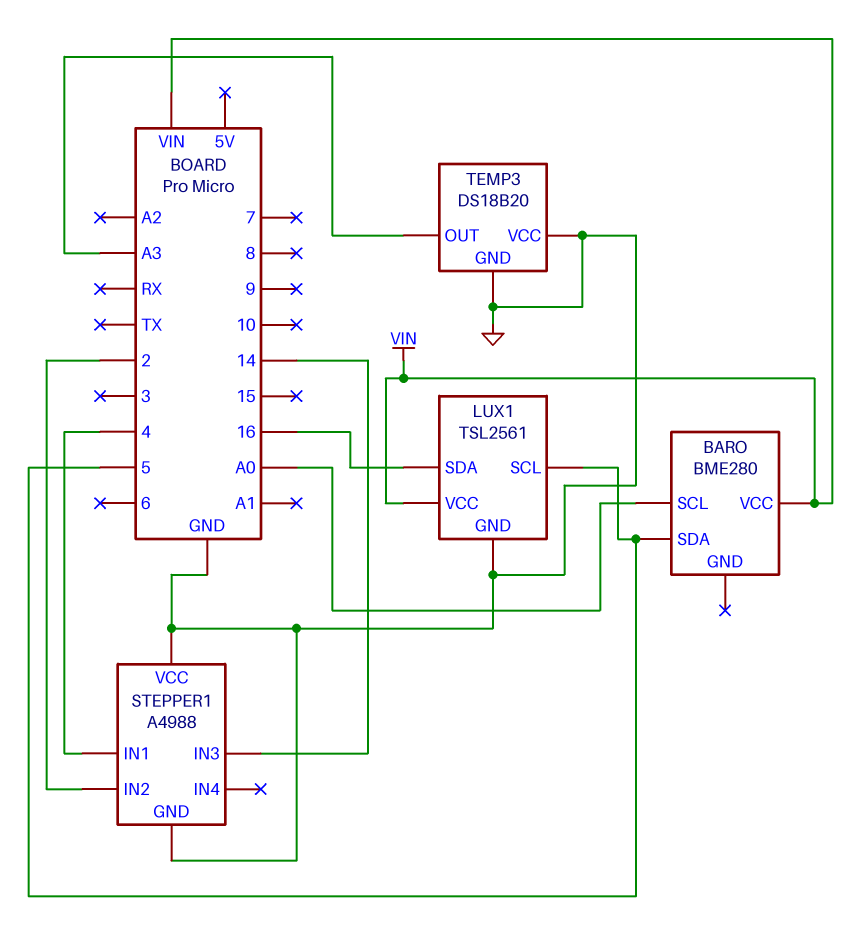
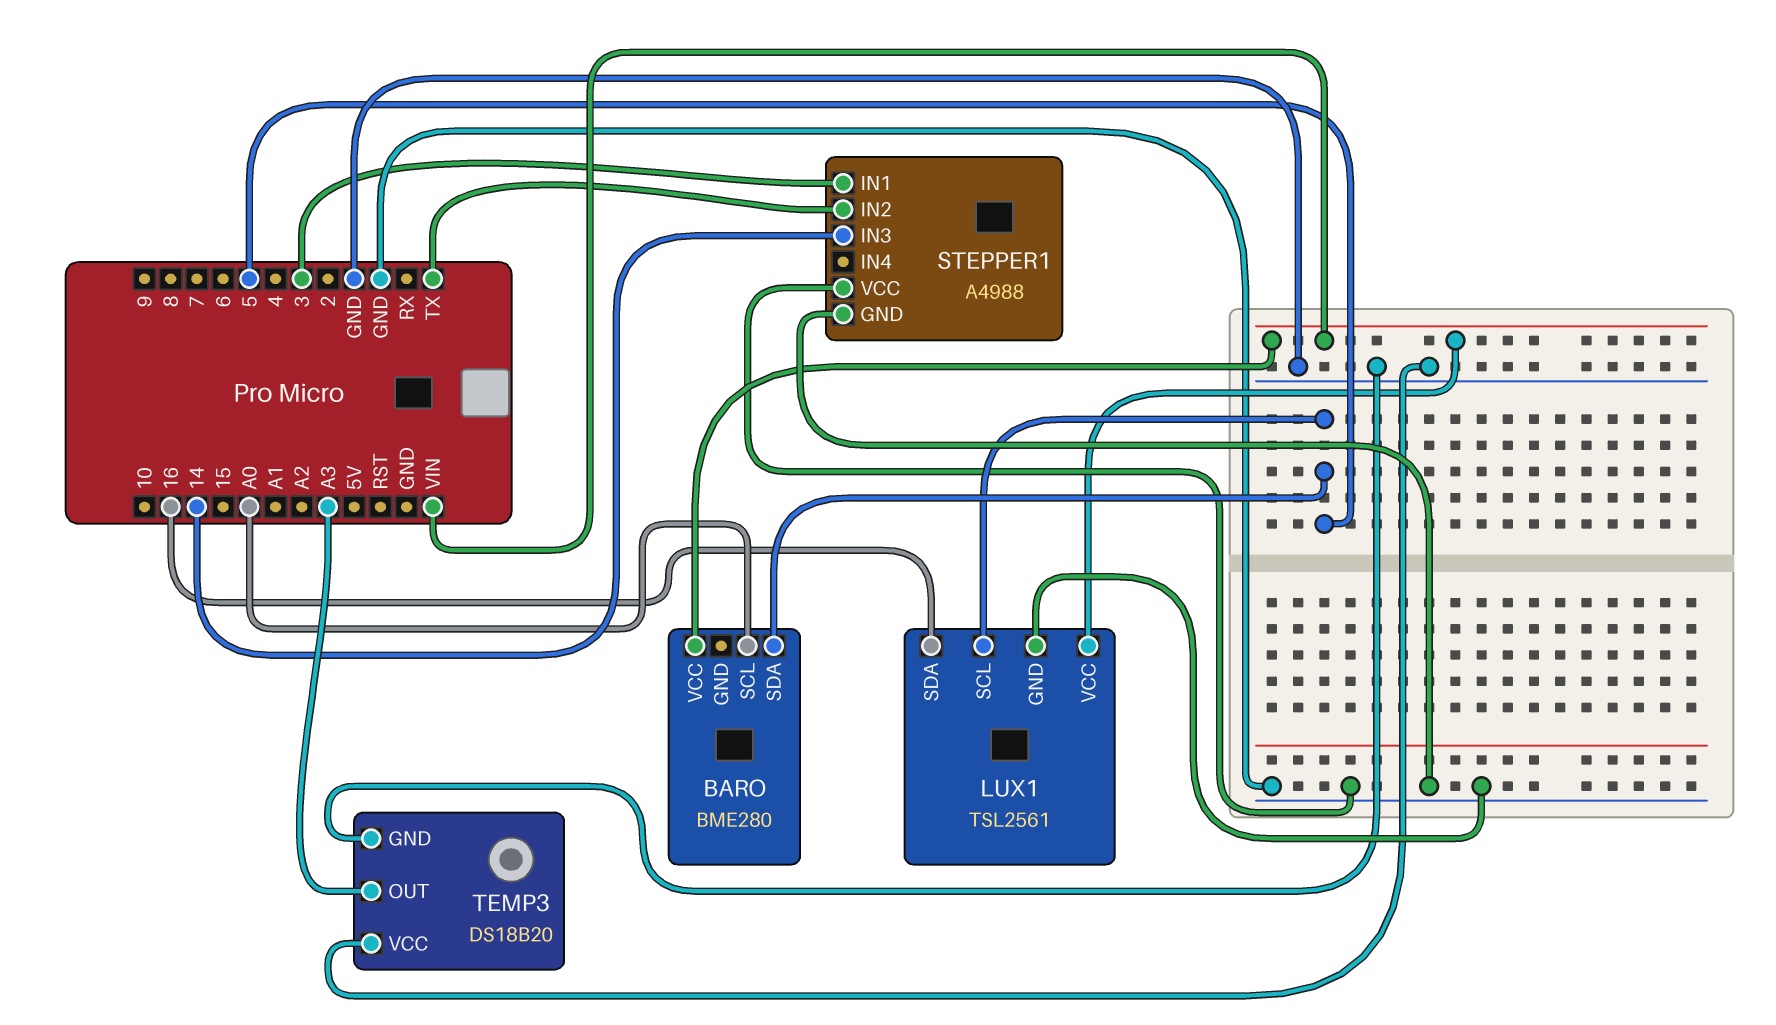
STEPPER1 pin IN1: 4 -> 3
STEPPER1 pin IN2: 2 -> TX

